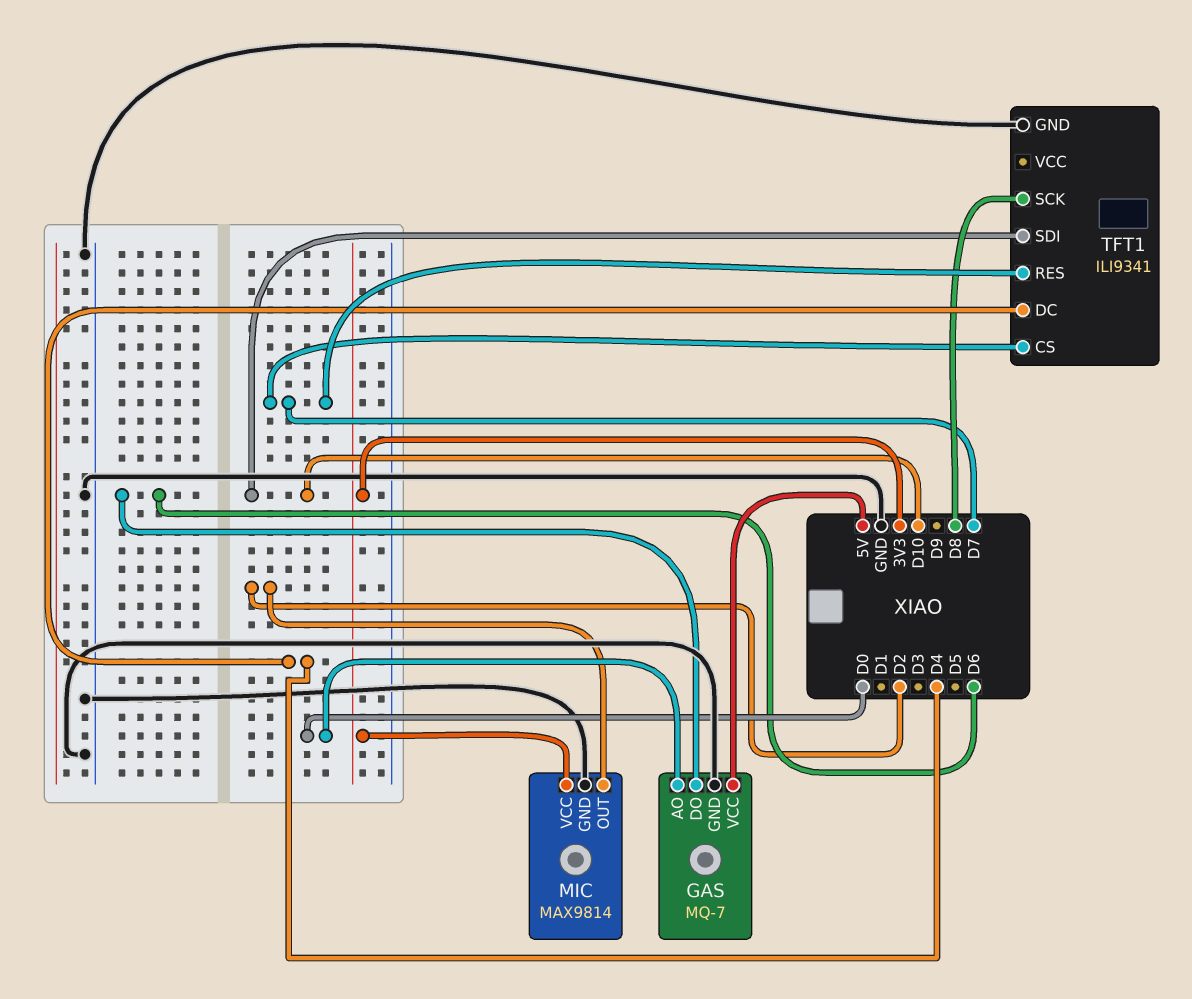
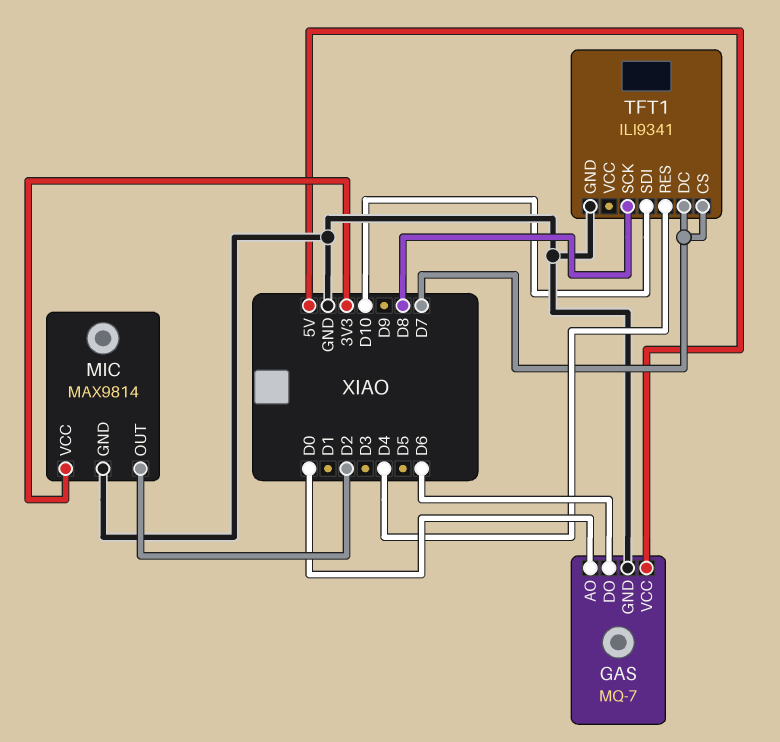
TFT1 pin DC: D4 -> D7
TFT1 pin RES: D7 -> D4

